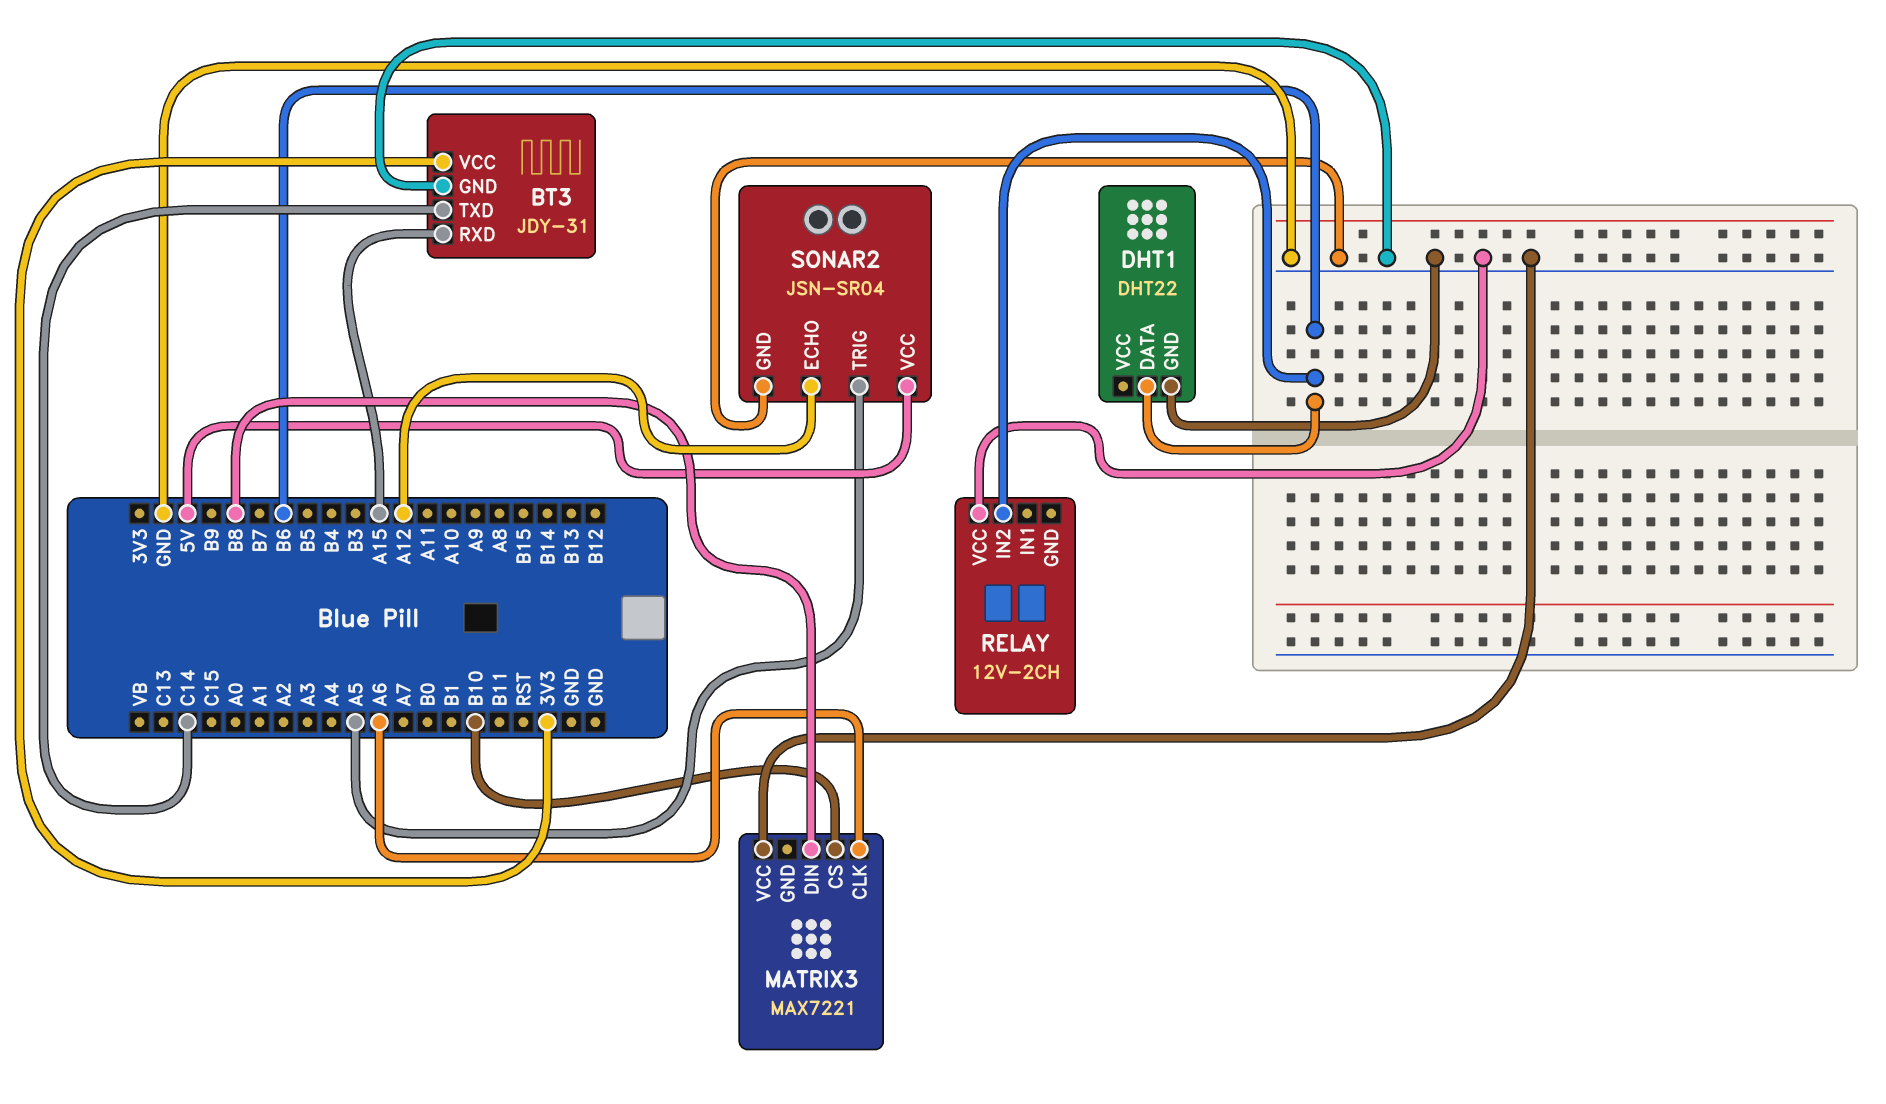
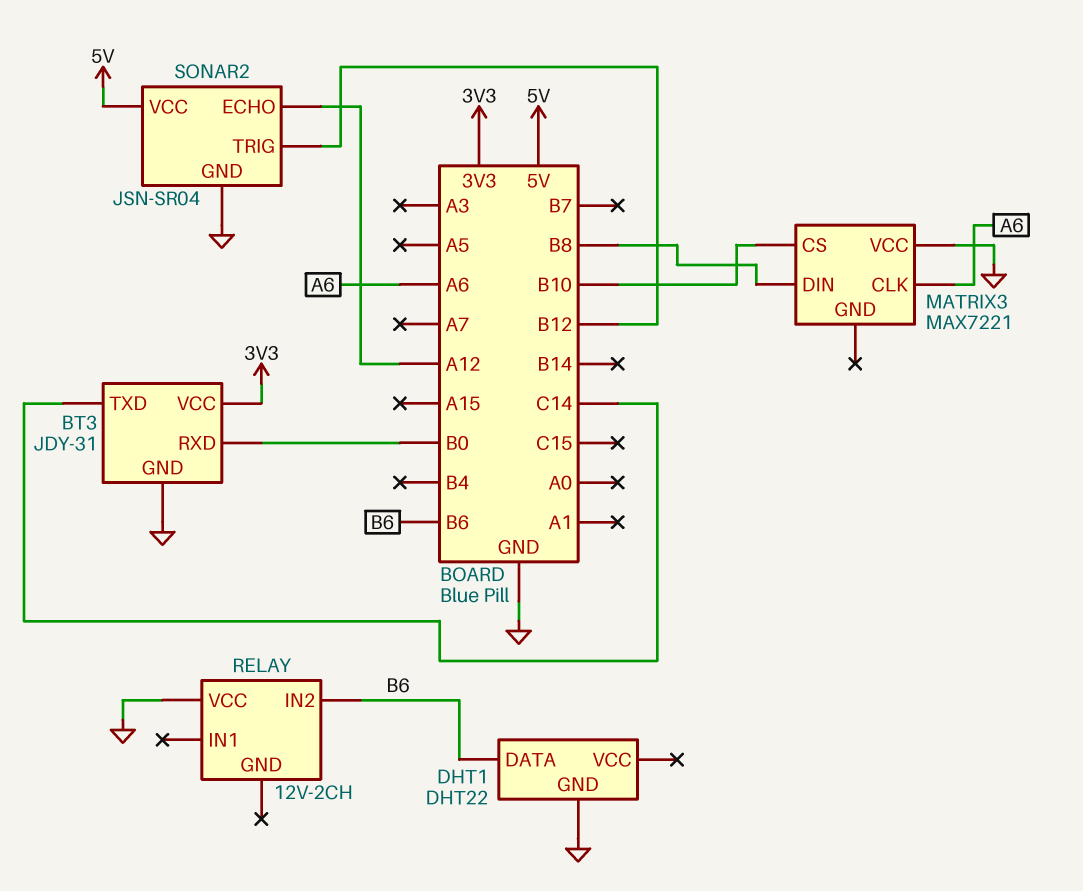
BT3 pin RXD: A15 -> B0
SONAR2 pin TRIG: A5 -> B12

